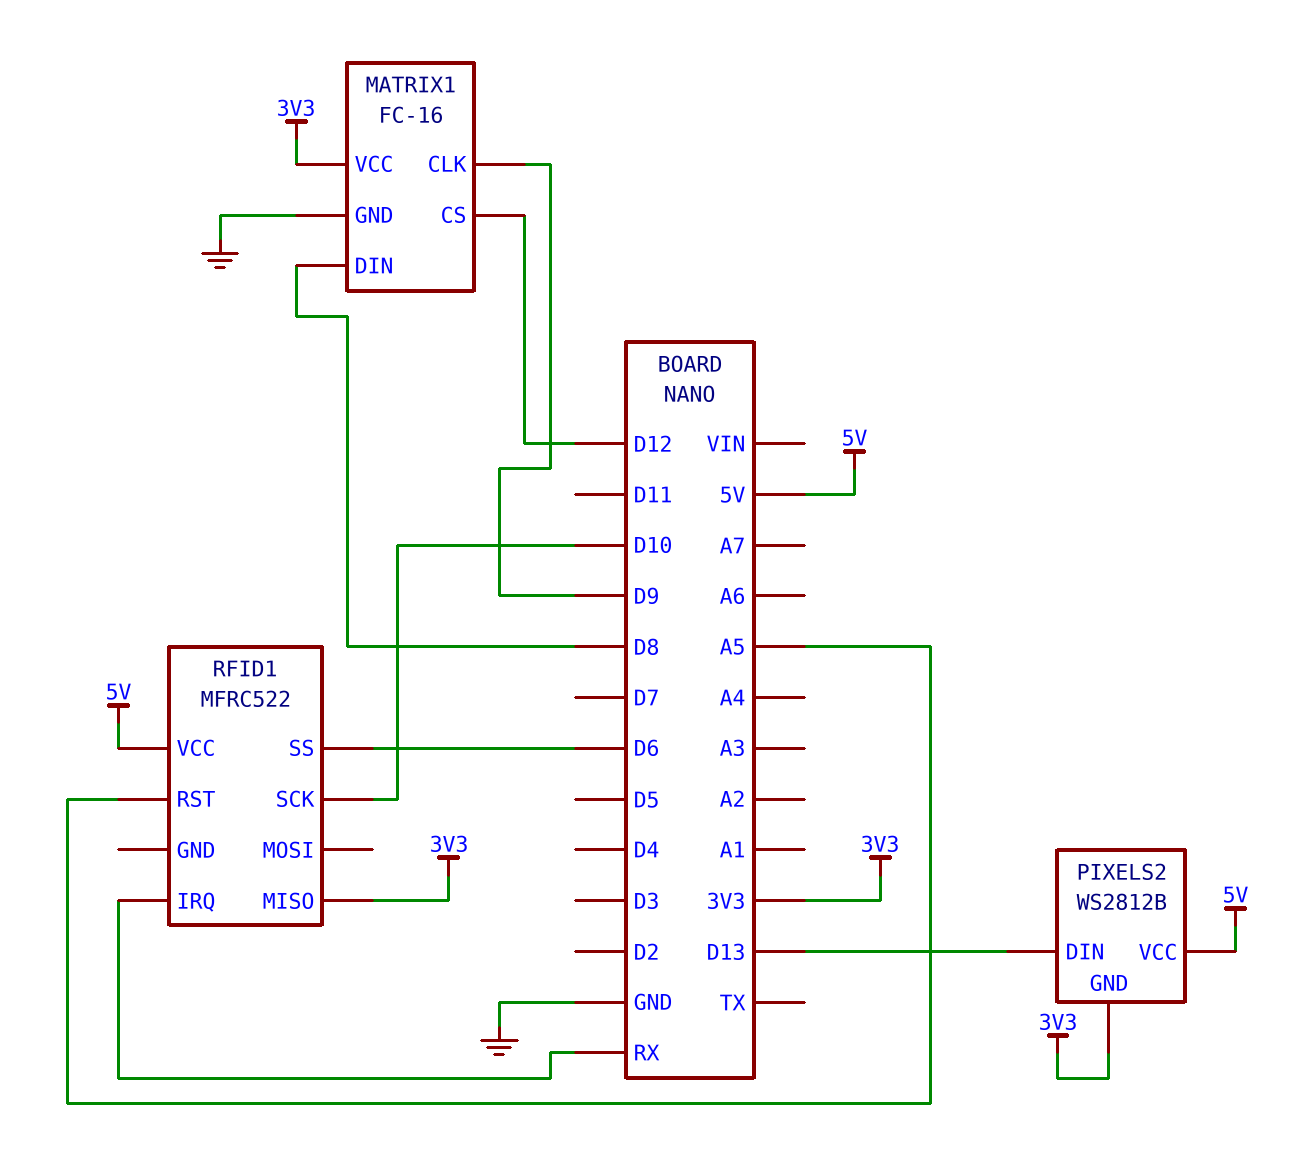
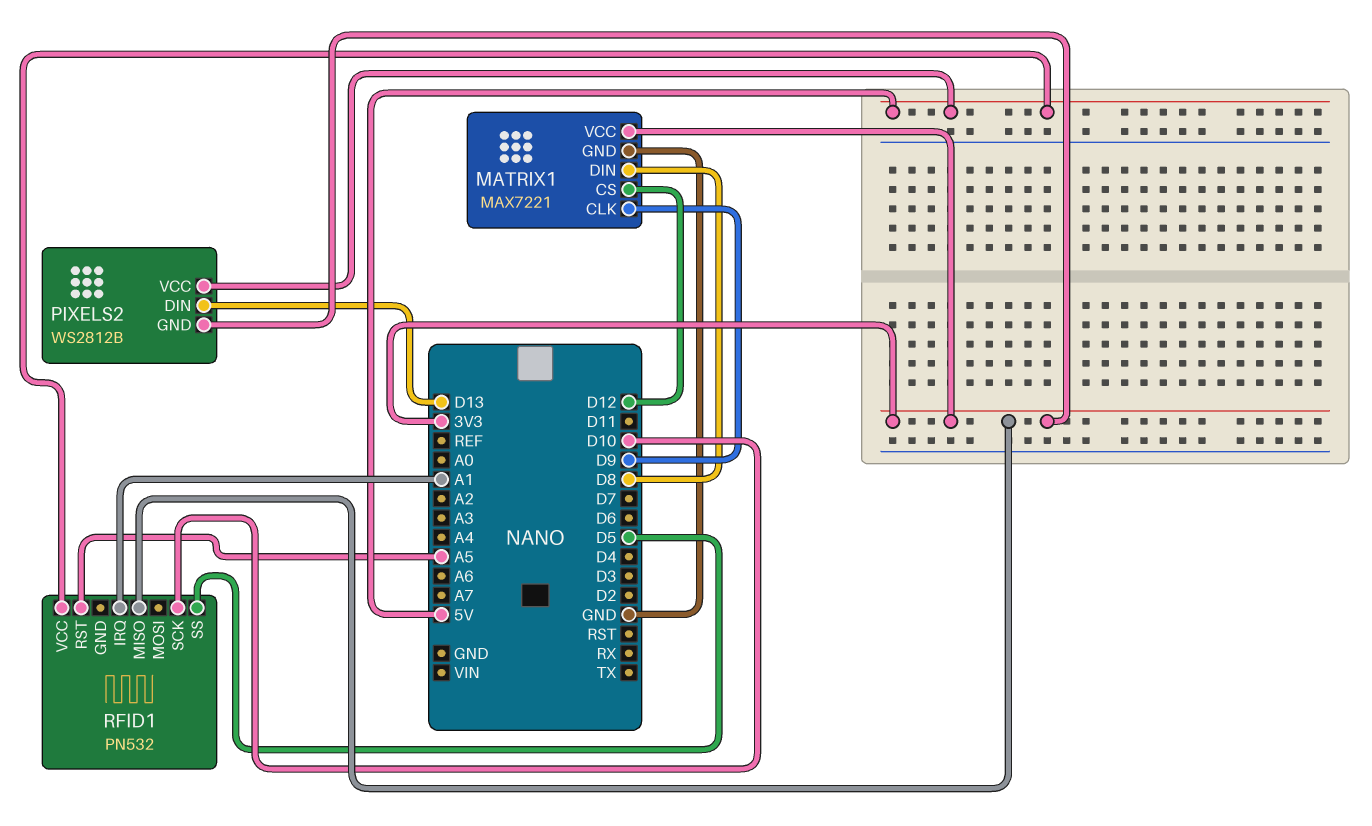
MATRIX1: FC-16 -> MAX7221
RFID1: MFRC522 -> PN532
RFID1 pin IRQ: RX -> A1
RFID1 pin SS: D6 -> D5

